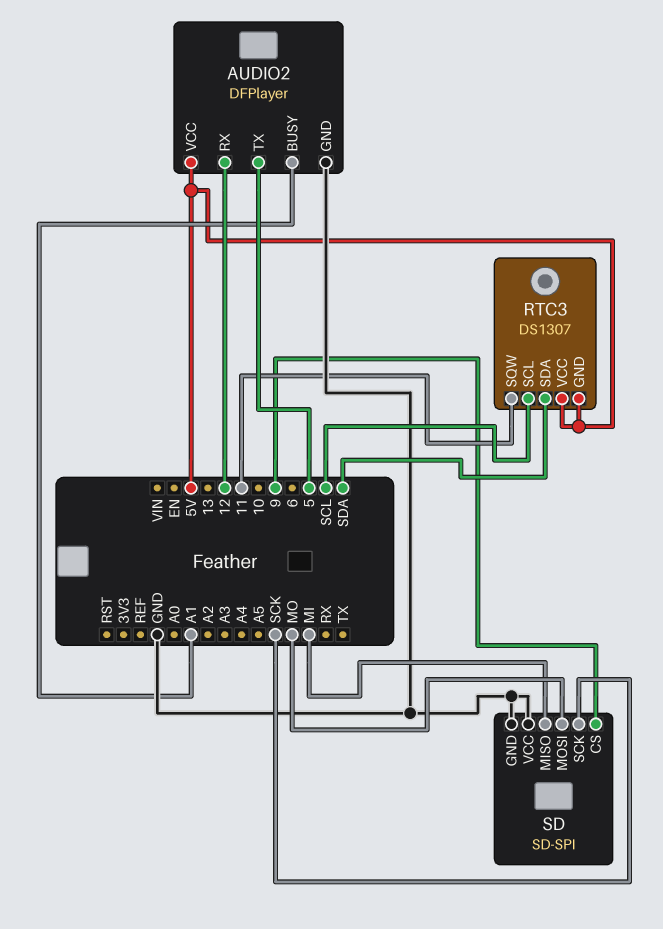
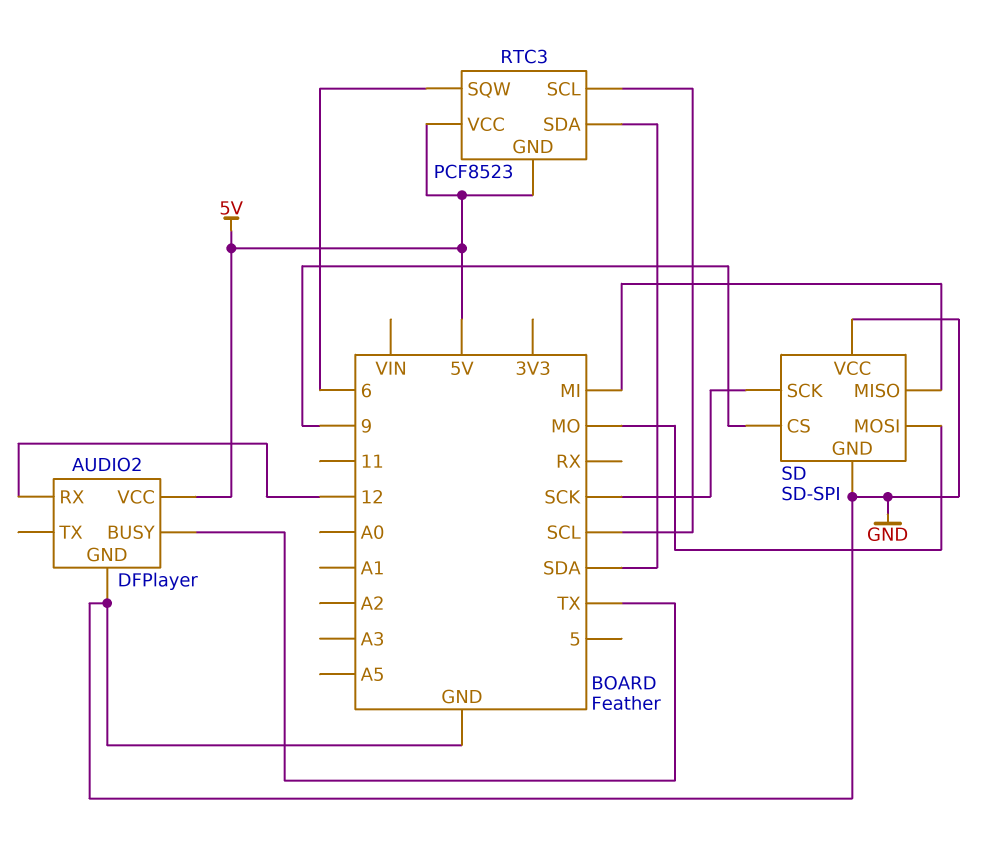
AUDIO2 pin BUSY: A1 -> TX
AUDIO2 pin TX: 5 -> none
RTC3: DS1307 -> PCF8523
RTC3 pin SQW: 11 -> 6

